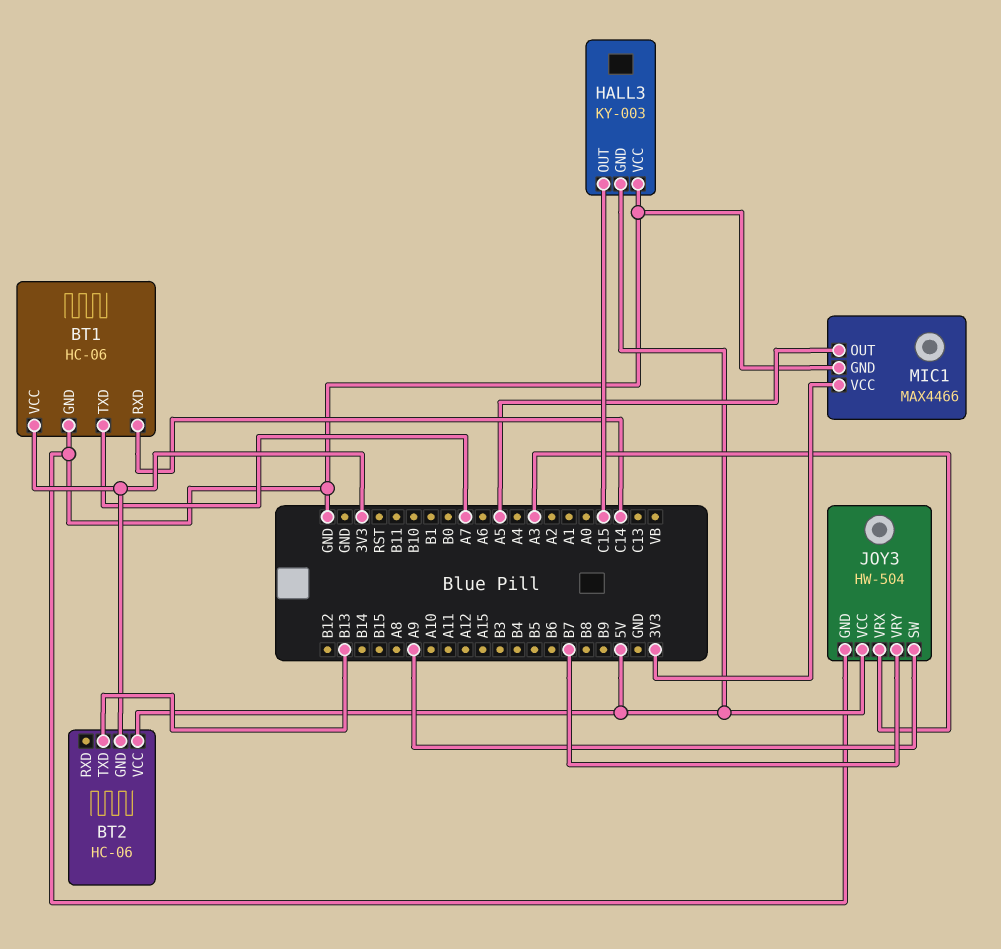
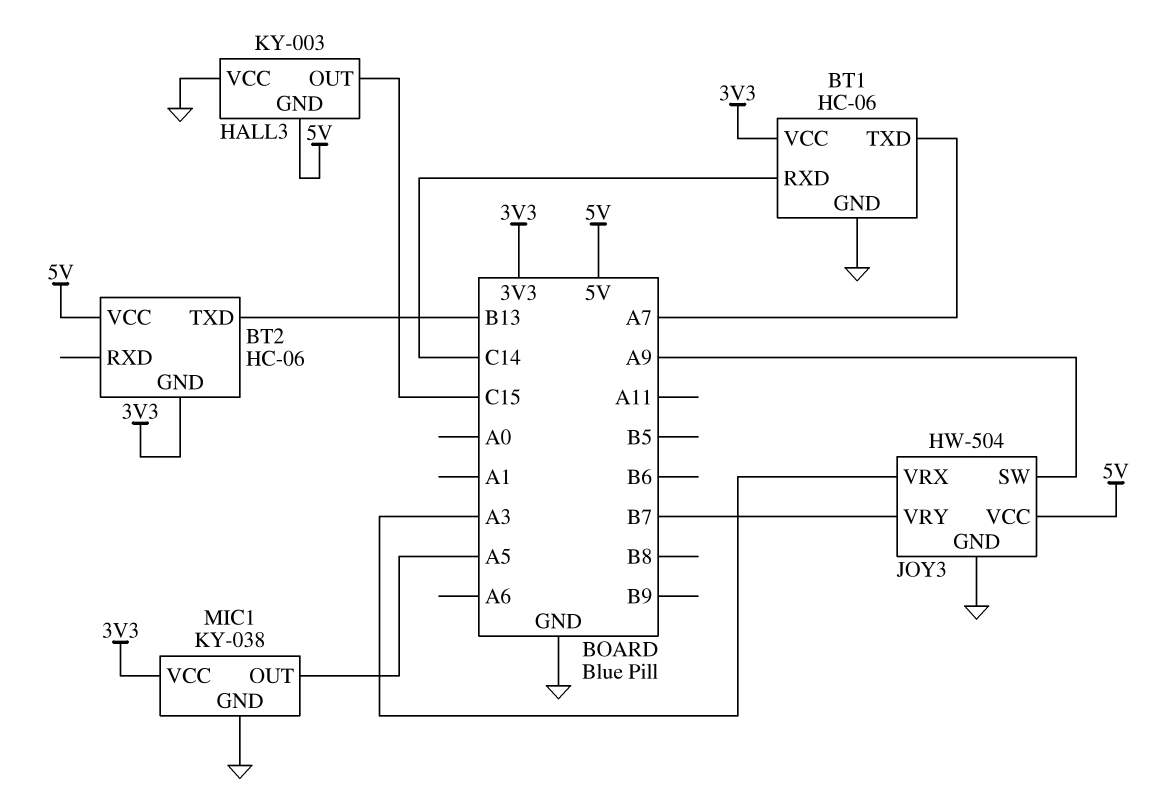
MIC1: MAX4466 -> KY-038

